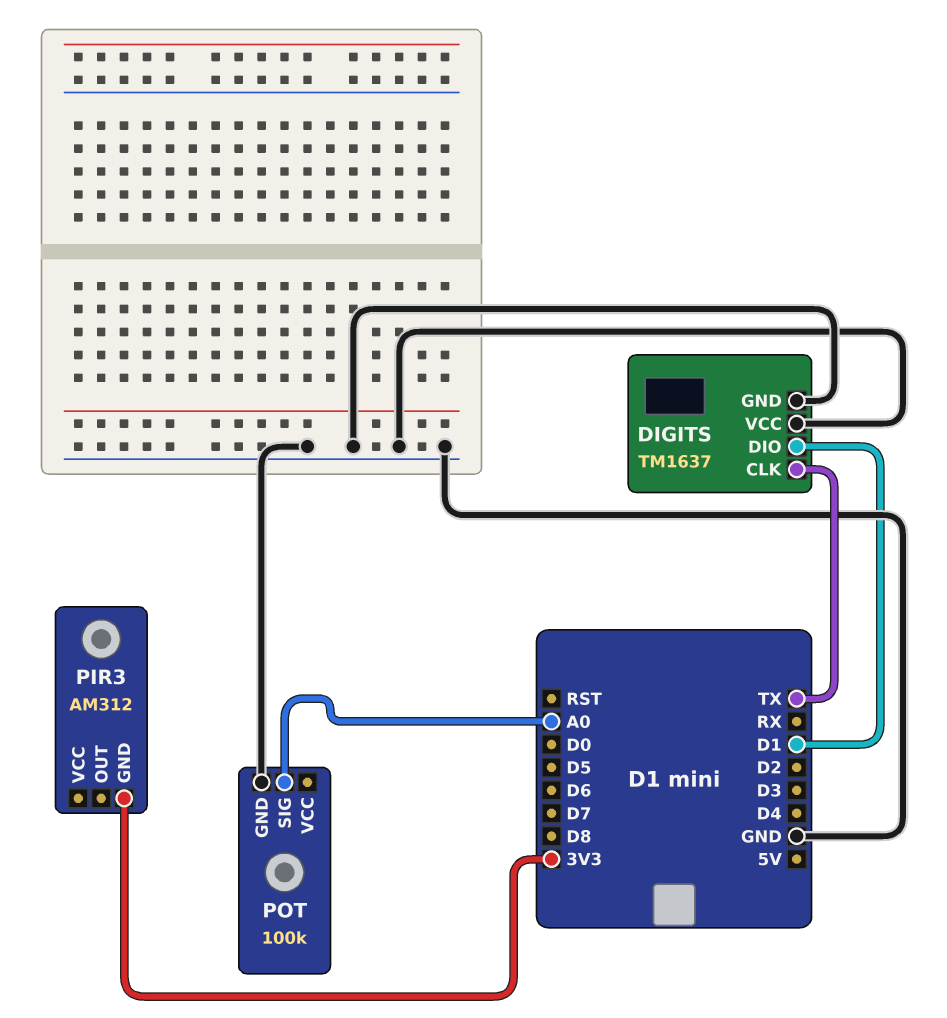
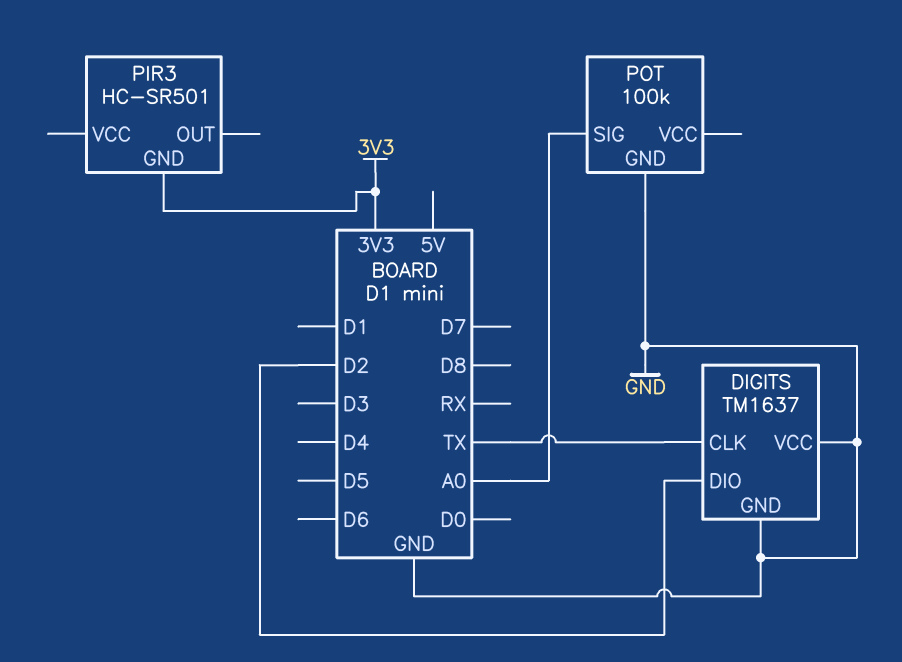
DIGITS pin DIO: D1 -> D2
PIR3: AM312 -> HC-SR501

